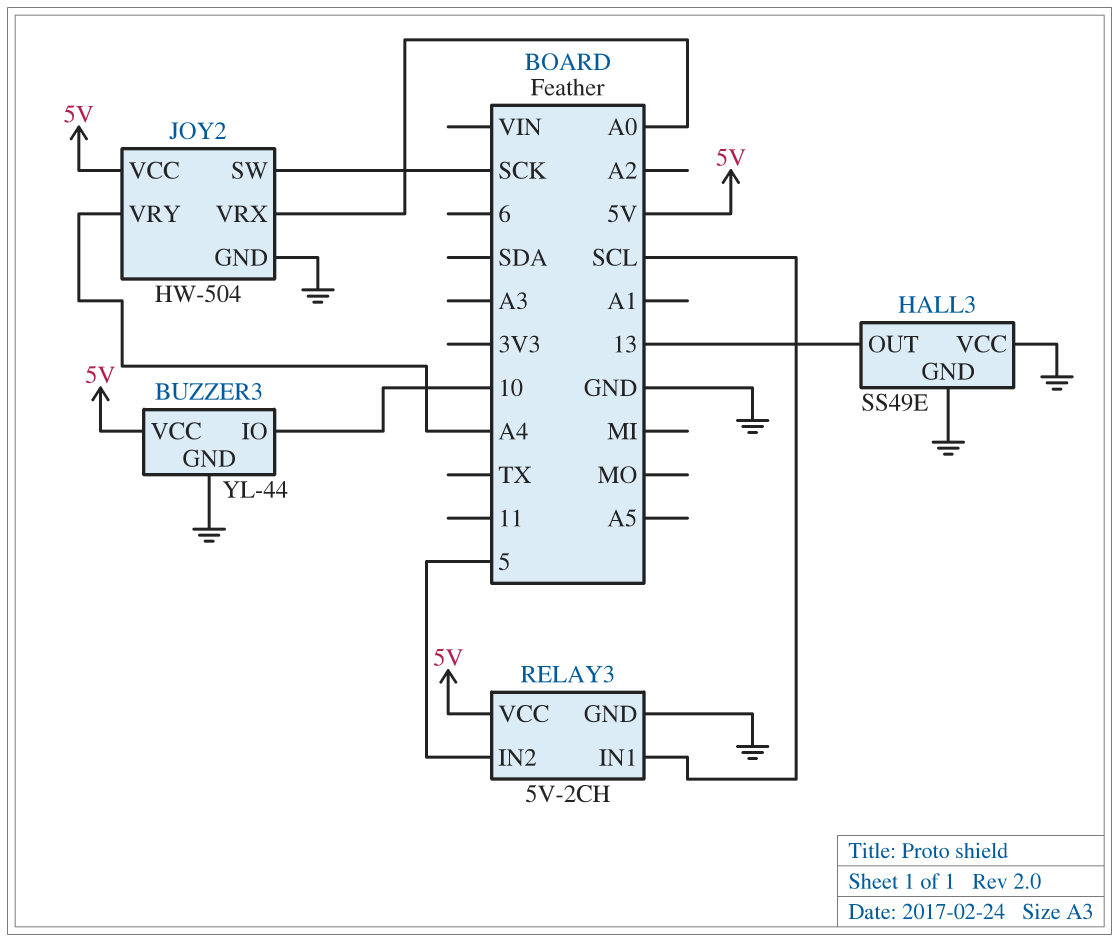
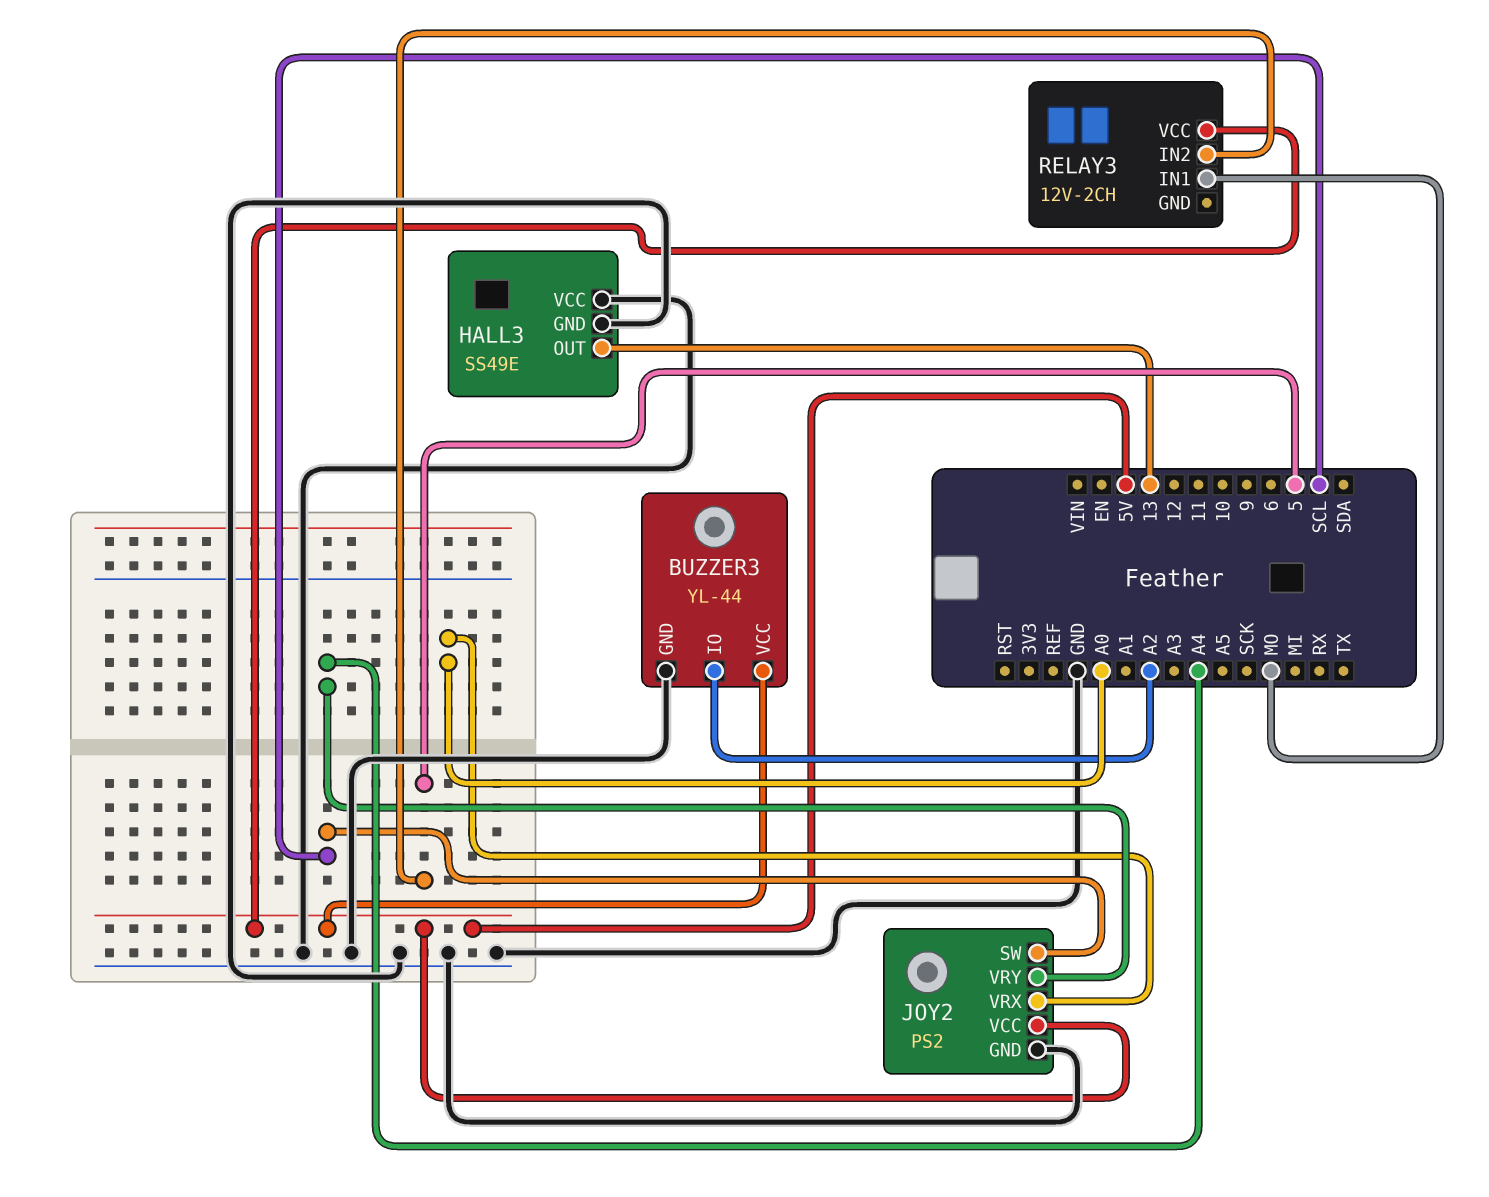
BUZZER3 pin IO: 10 -> A2
JOY2: HW-504 -> PS2
JOY2 pin SW: SCK -> SCL
RELAY3: 5V-2CH -> 12V-2CH
RELAY3 pin GND: GND -> none
RELAY3 pin IN1: SCL -> MO

